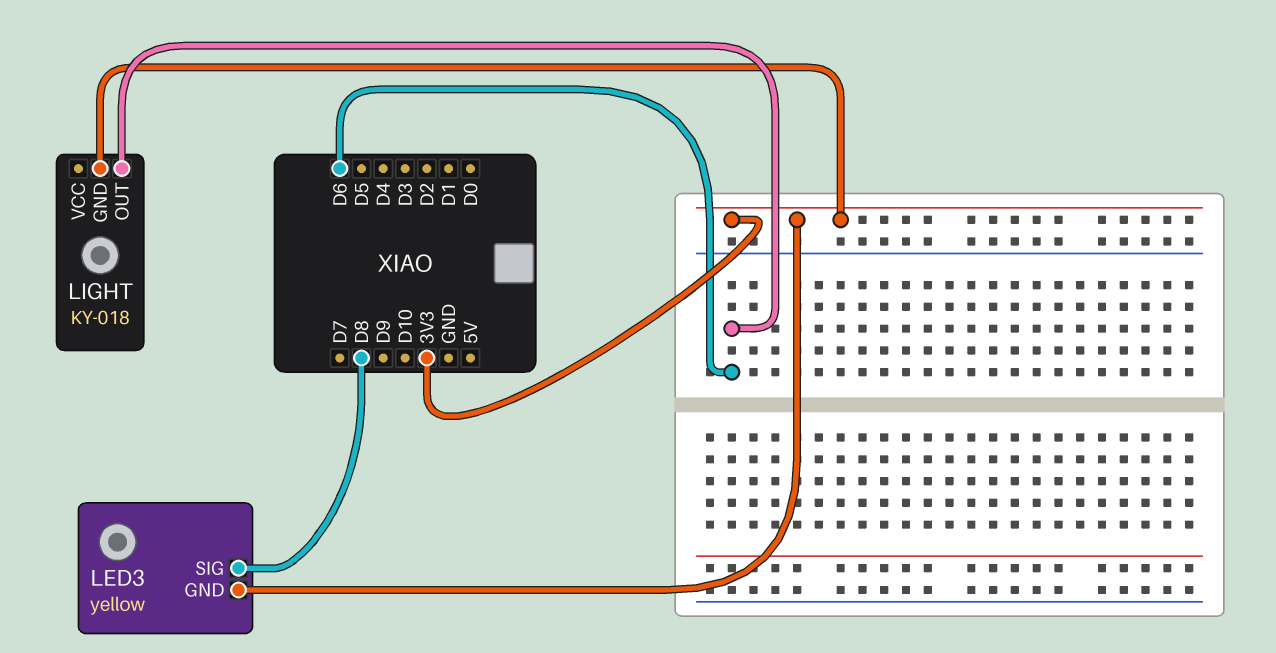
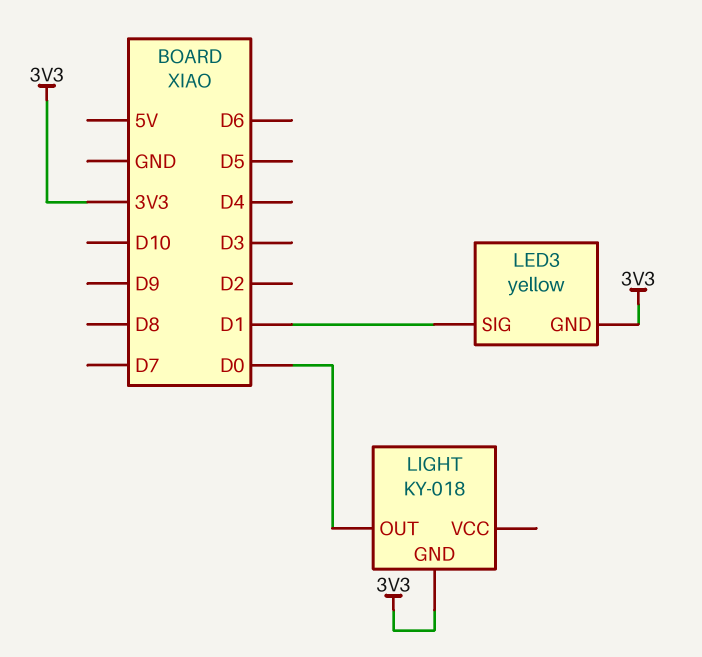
LED3 pin SIG: D8 -> D1
LIGHT pin OUT: D6 -> D0

